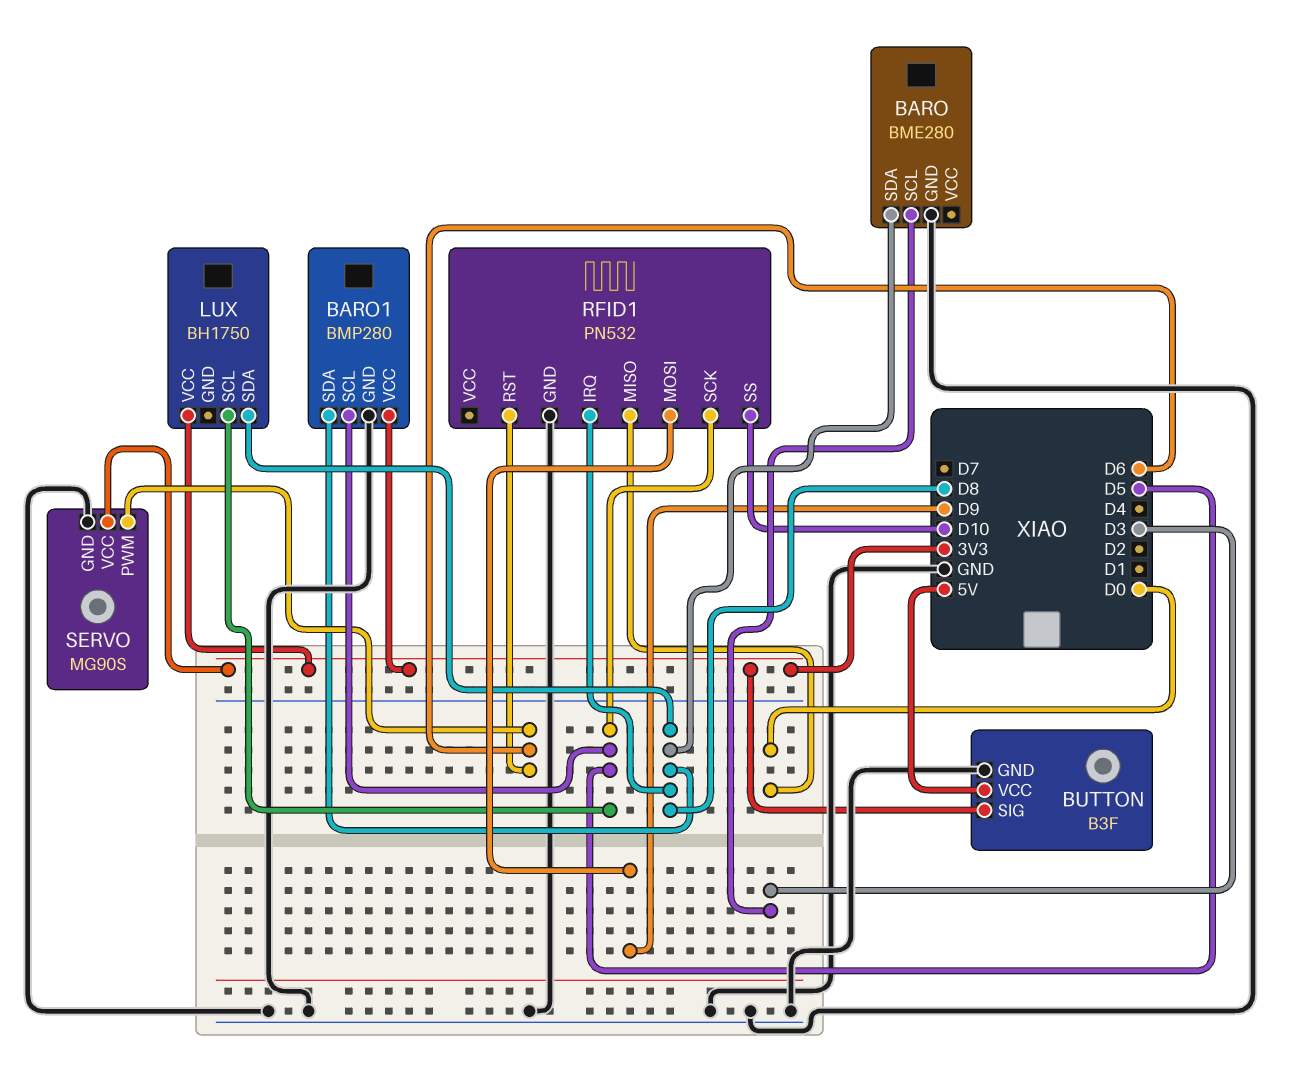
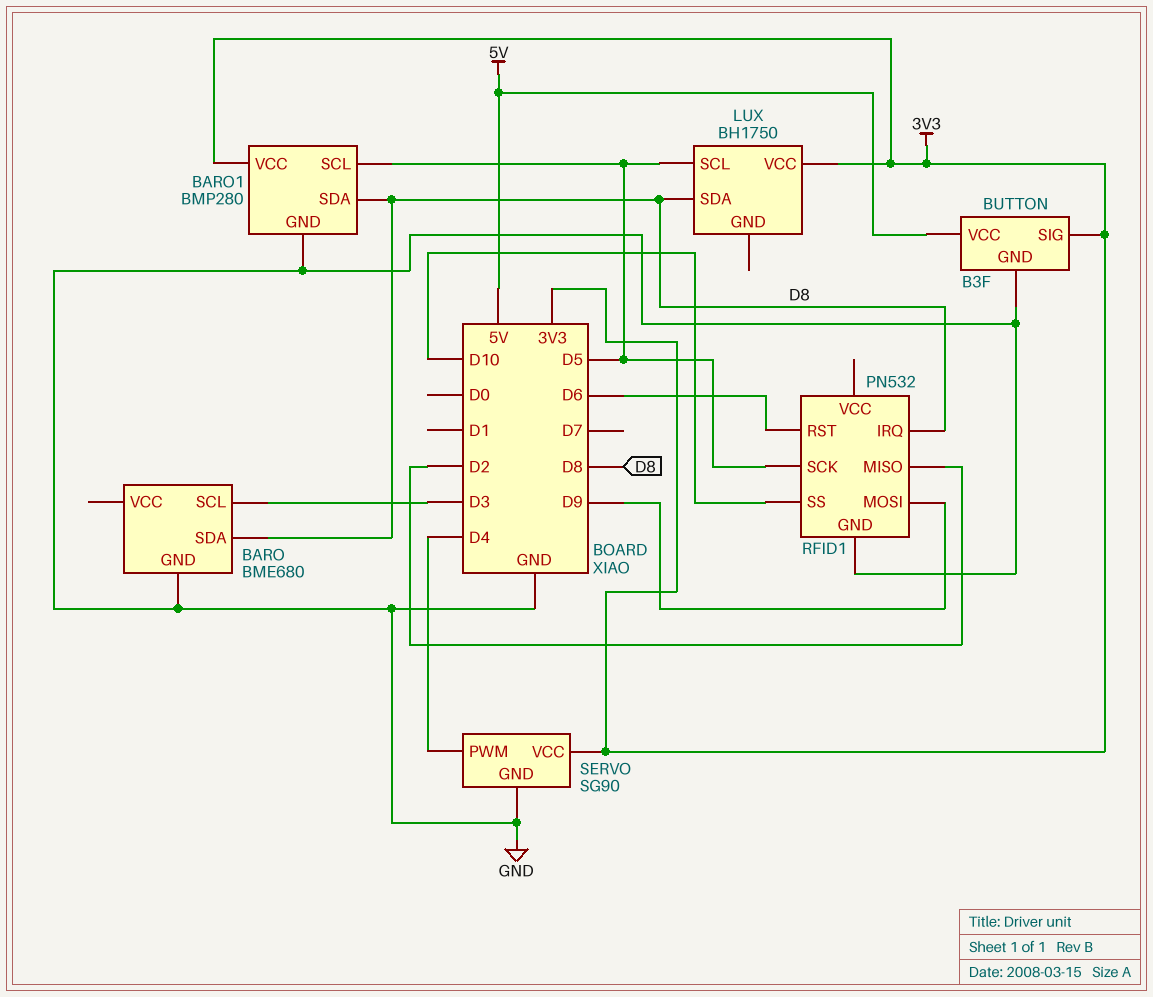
BARO: BME280 -> BME680
RFID1 pin MISO: D0 -> D2
SERVO: MG90S -> SG90
SERVO pin PWM: D6 -> D4

